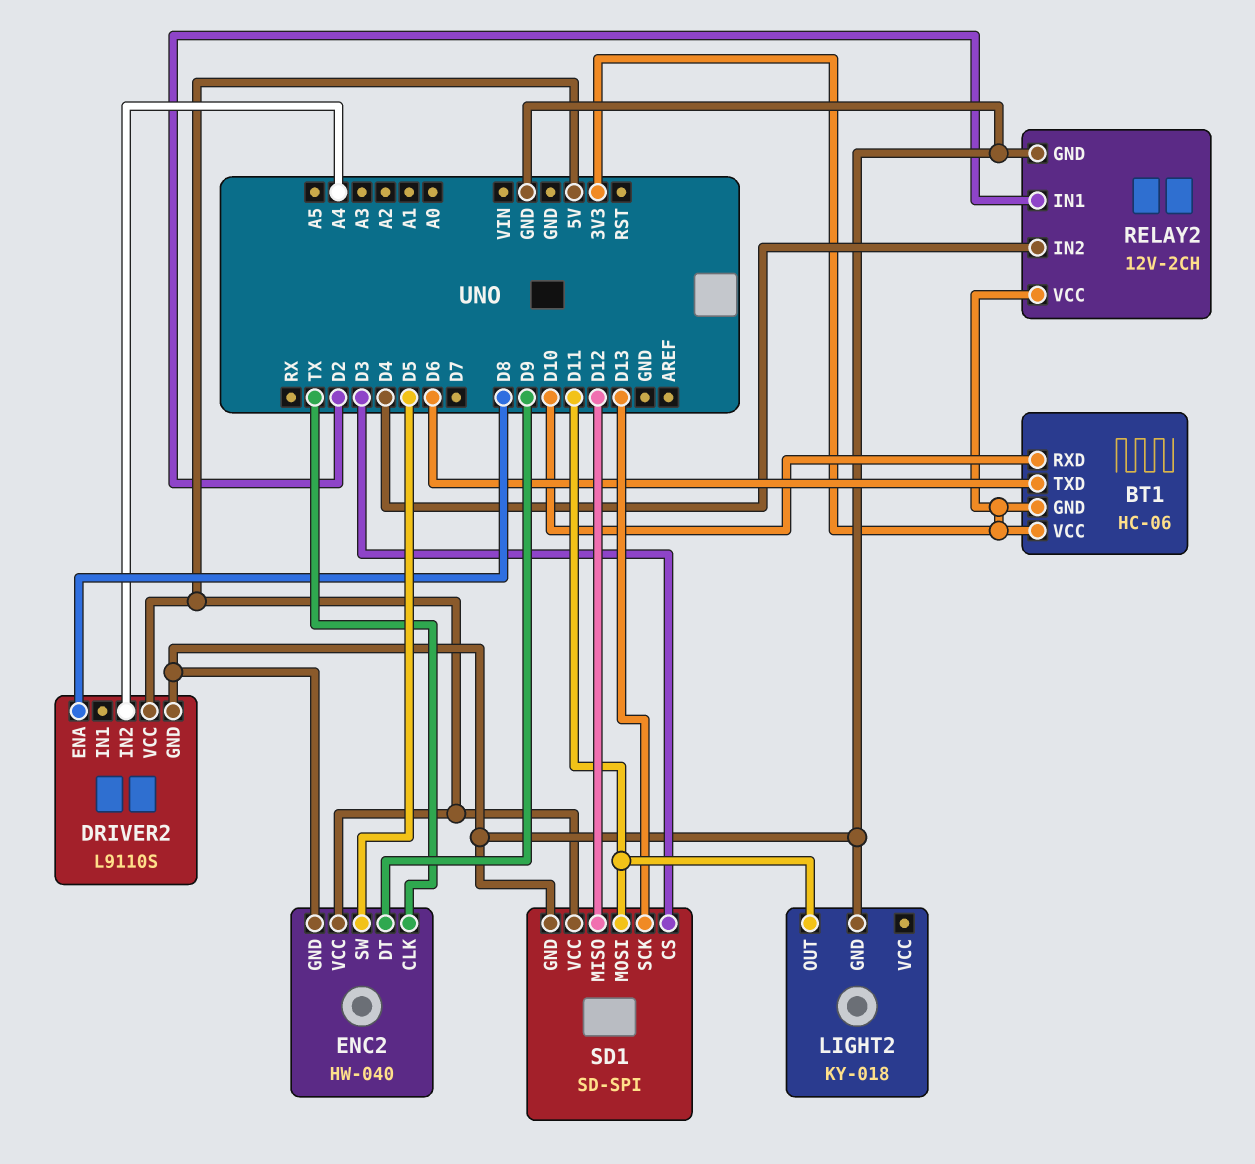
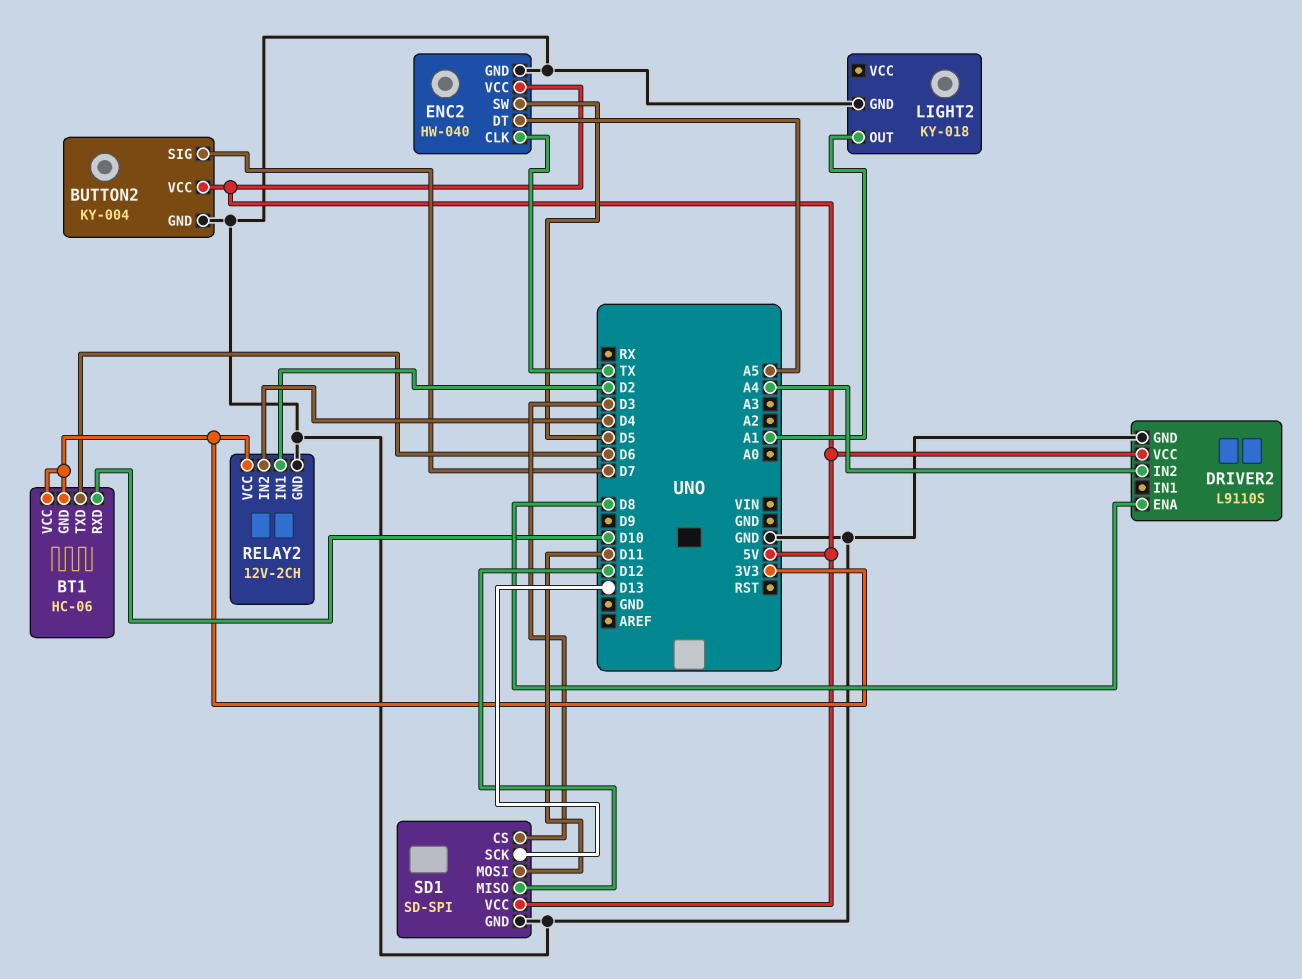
BUTTON2: none -> KY-004
BUTTON2 pin GND: none -> GND
BUTTON2 pin SIG: none -> D7
BUTTON2 pin VCC: none -> 5V
ENC2 pin DT: D9 -> A5
LIGHT2 pin OUT: D11 -> A1

